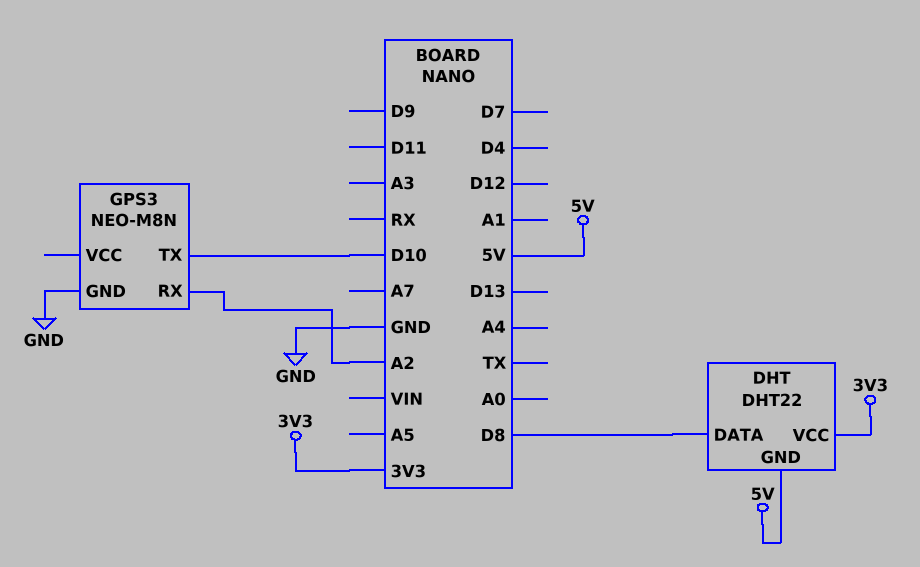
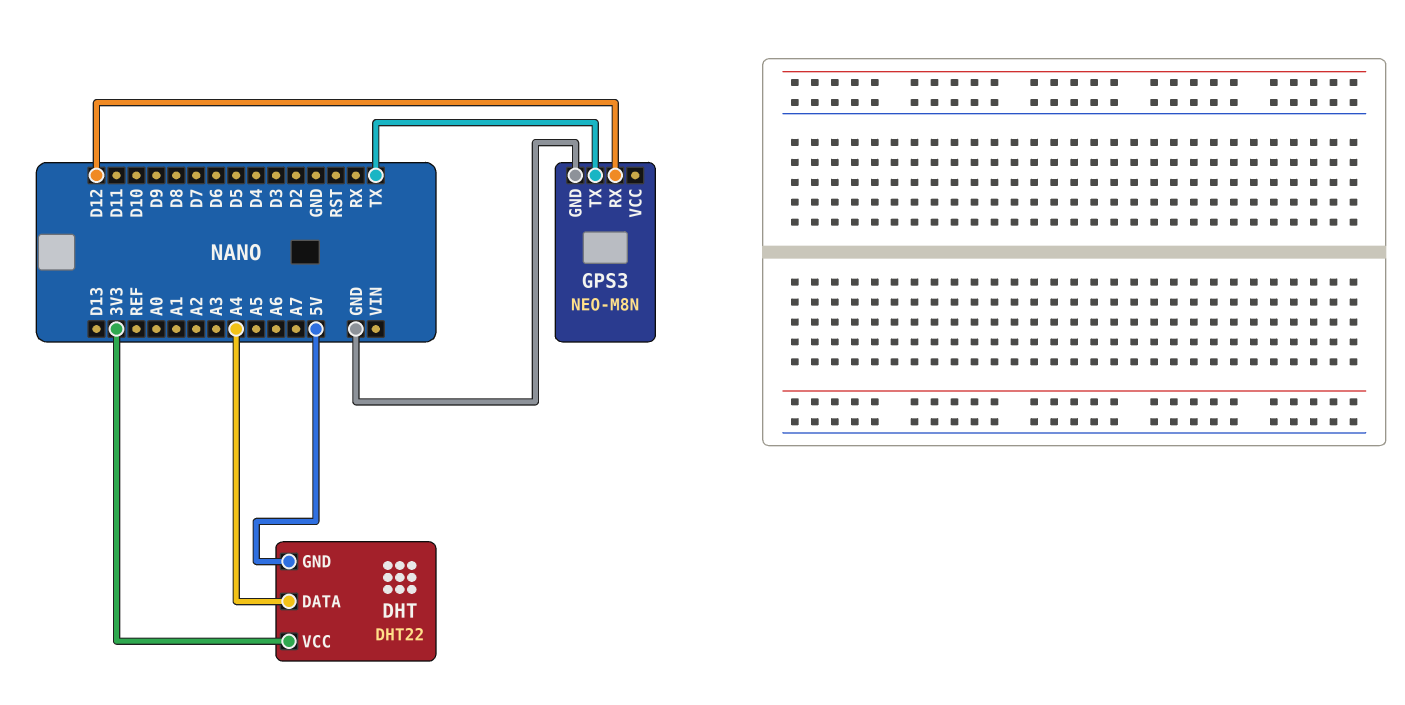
DHT pin DATA: D8 -> A4
GPS3 pin RX: A2 -> D12
GPS3 pin TX: D10 -> TX

